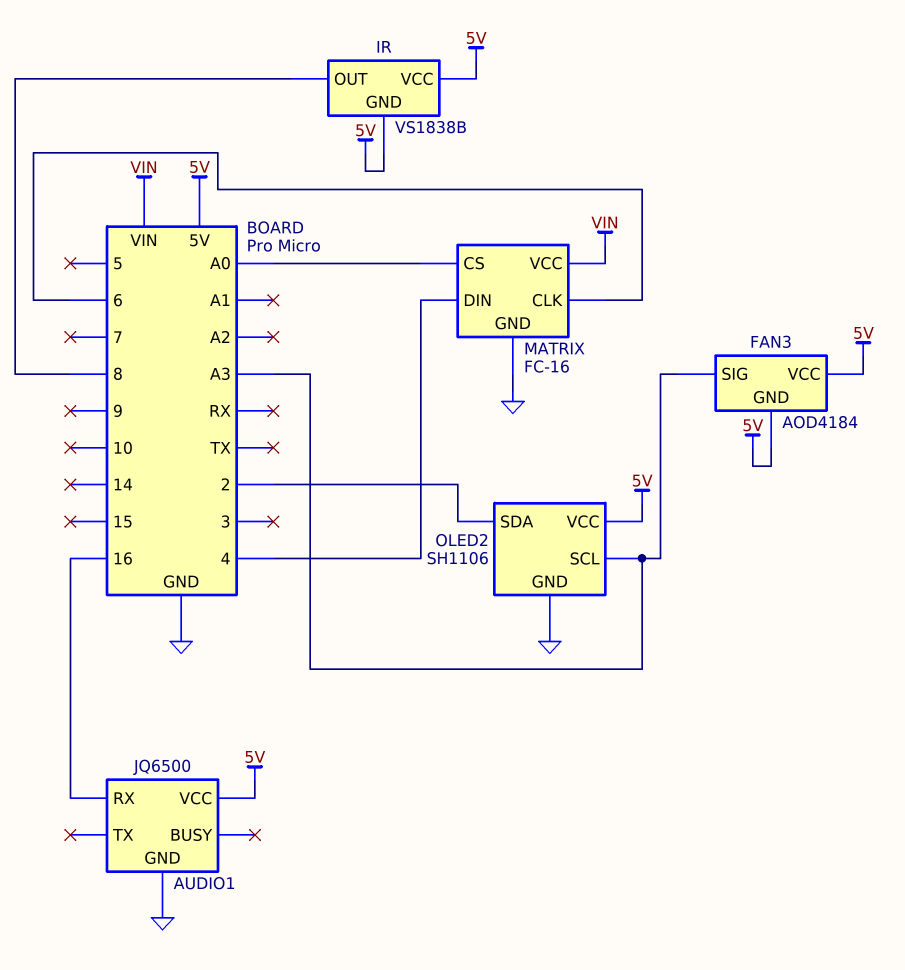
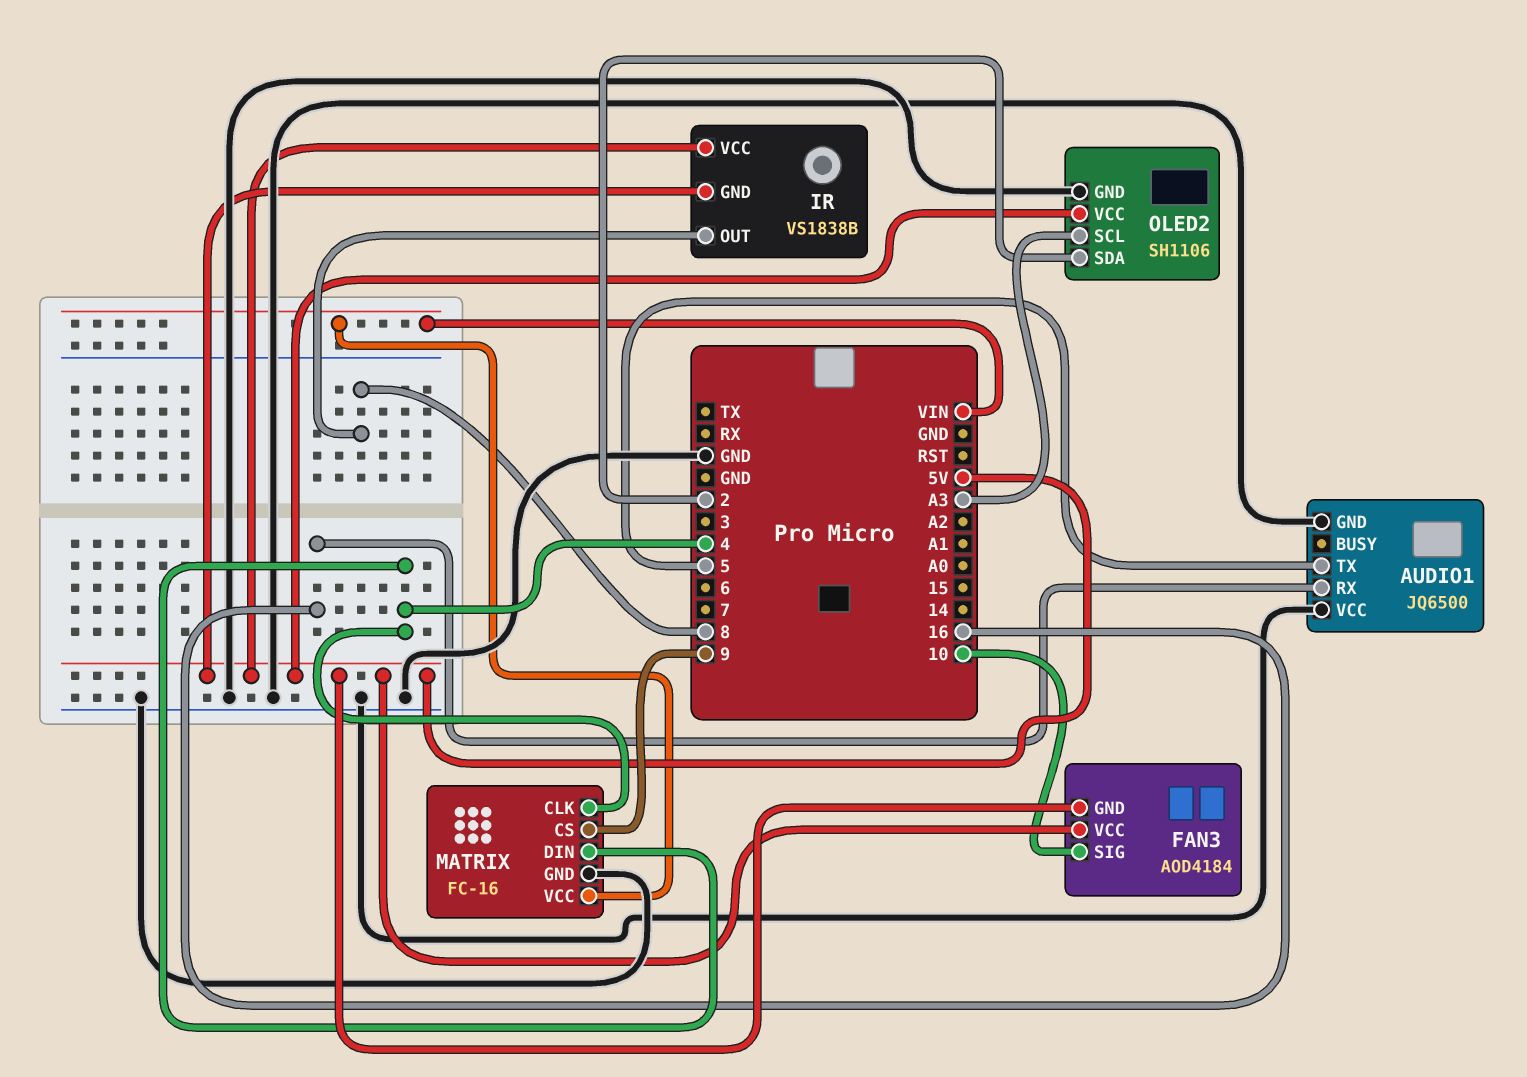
AUDIO1 pin TX: none -> 5
AUDIO1 pin VCC: 5V -> GND
FAN3 pin SIG: A3 -> 10
MATRIX pin CLK: 6 -> 4
MATRIX pin CS: A0 -> 9

